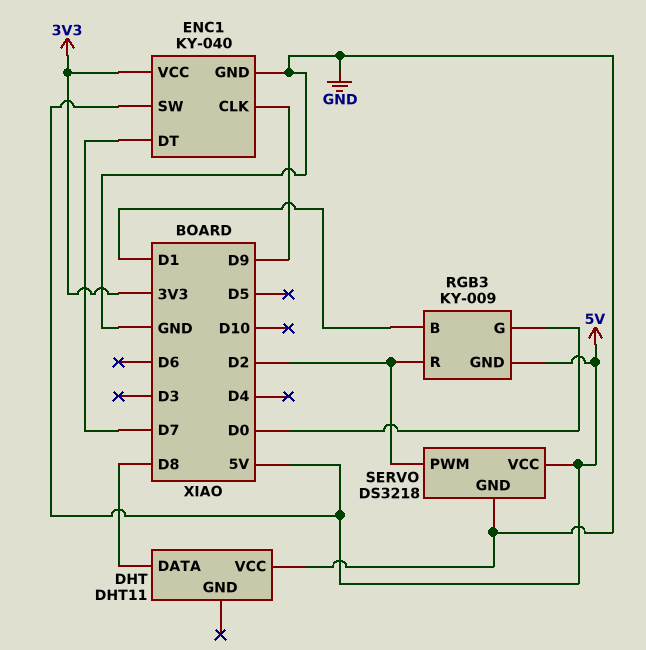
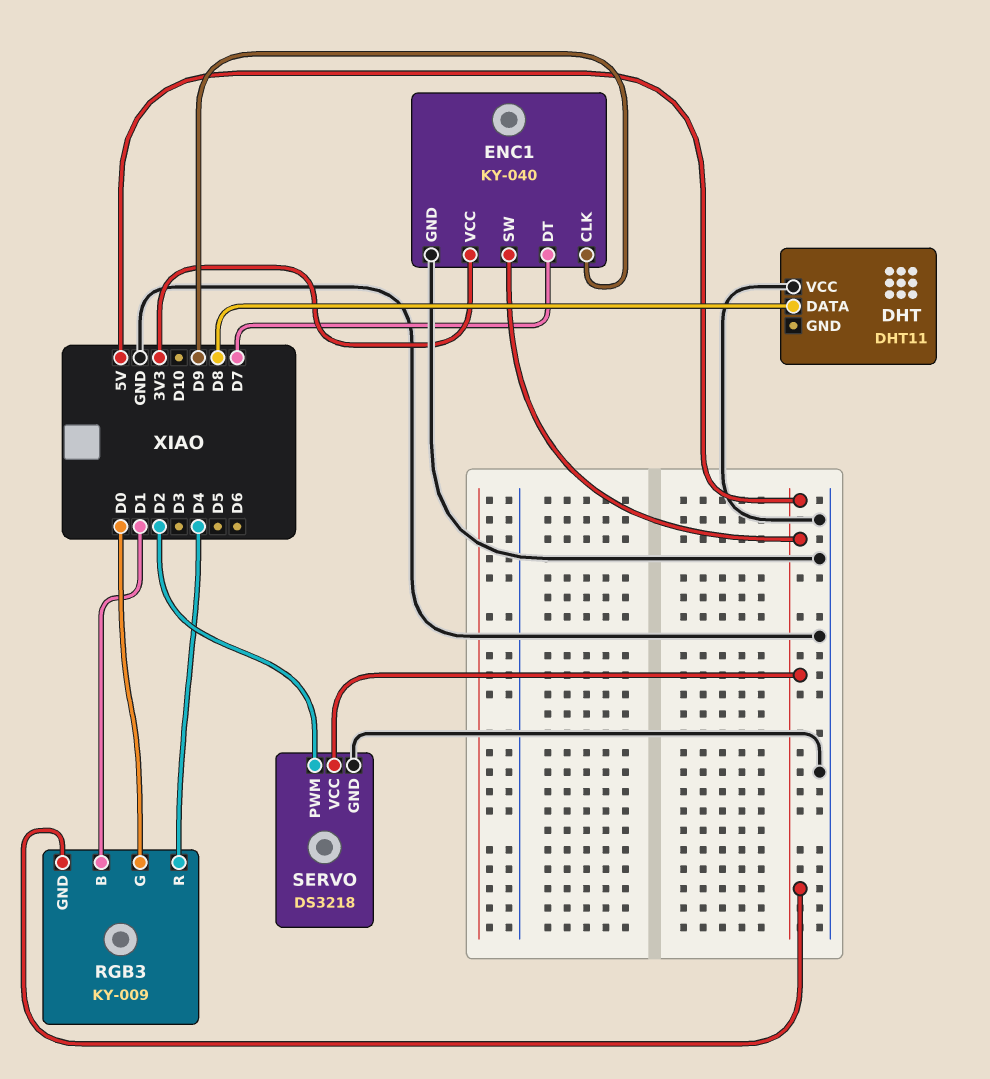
RGB3 pin R: D2 -> D4

